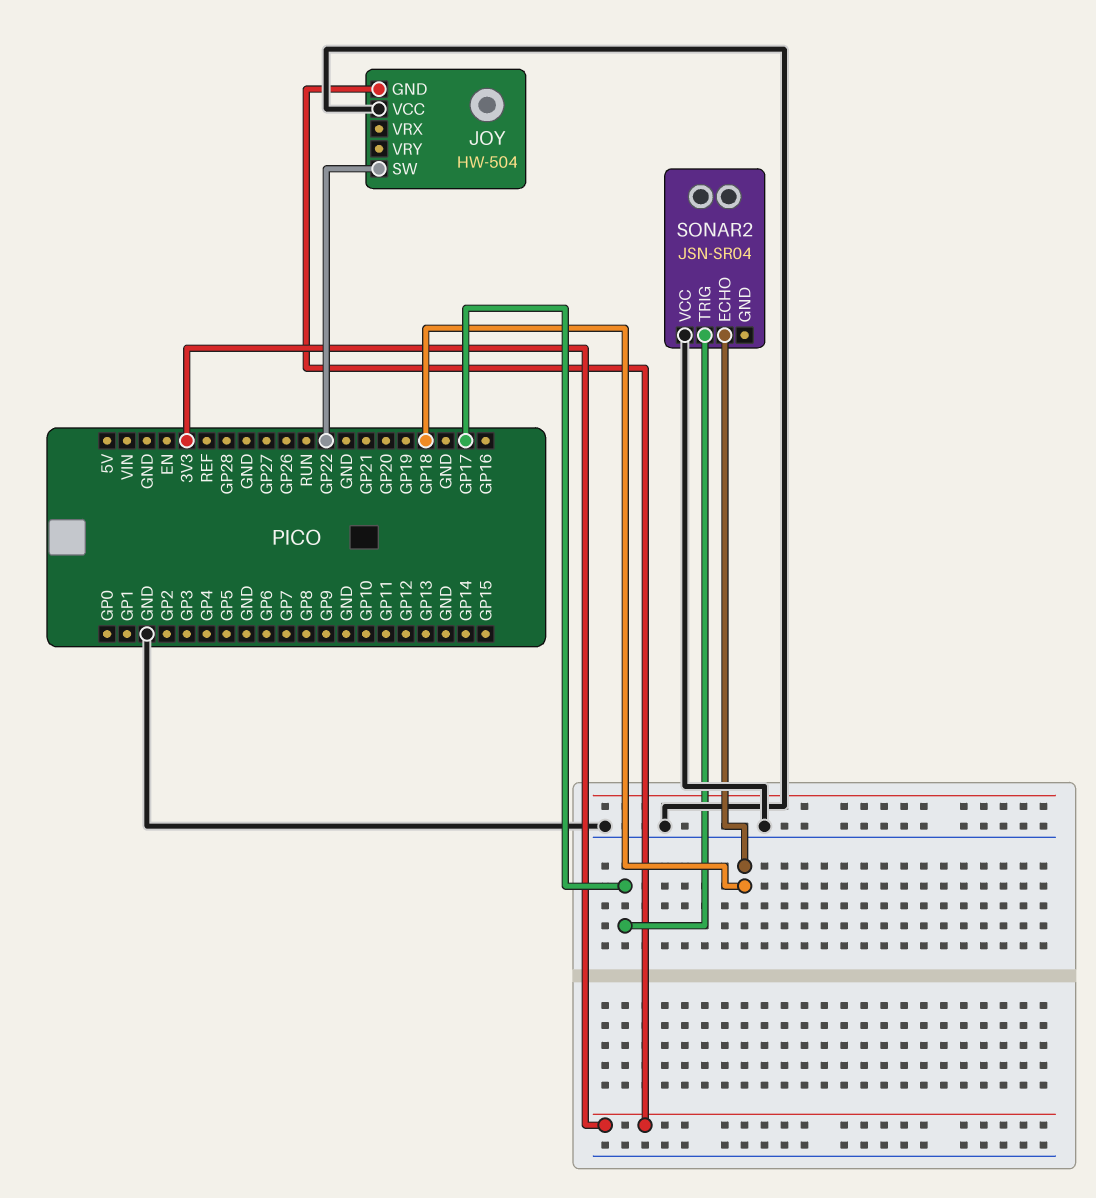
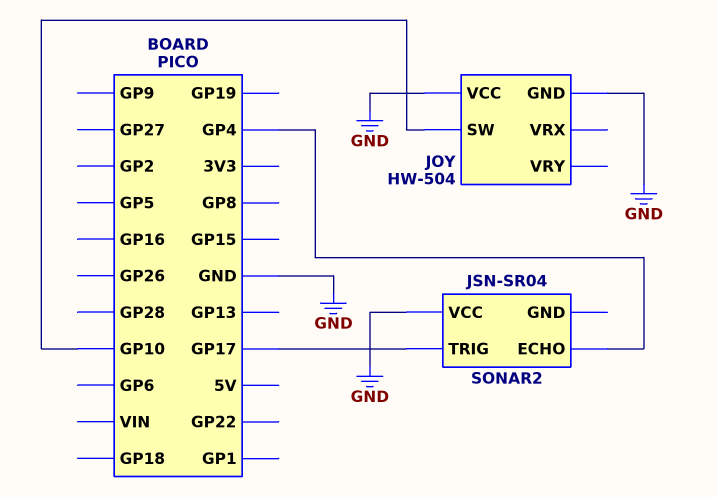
JOY pin GND: 3V3 -> GND
JOY pin SW: GP22 -> GP10
SONAR2 pin ECHO: GP18 -> GP4

